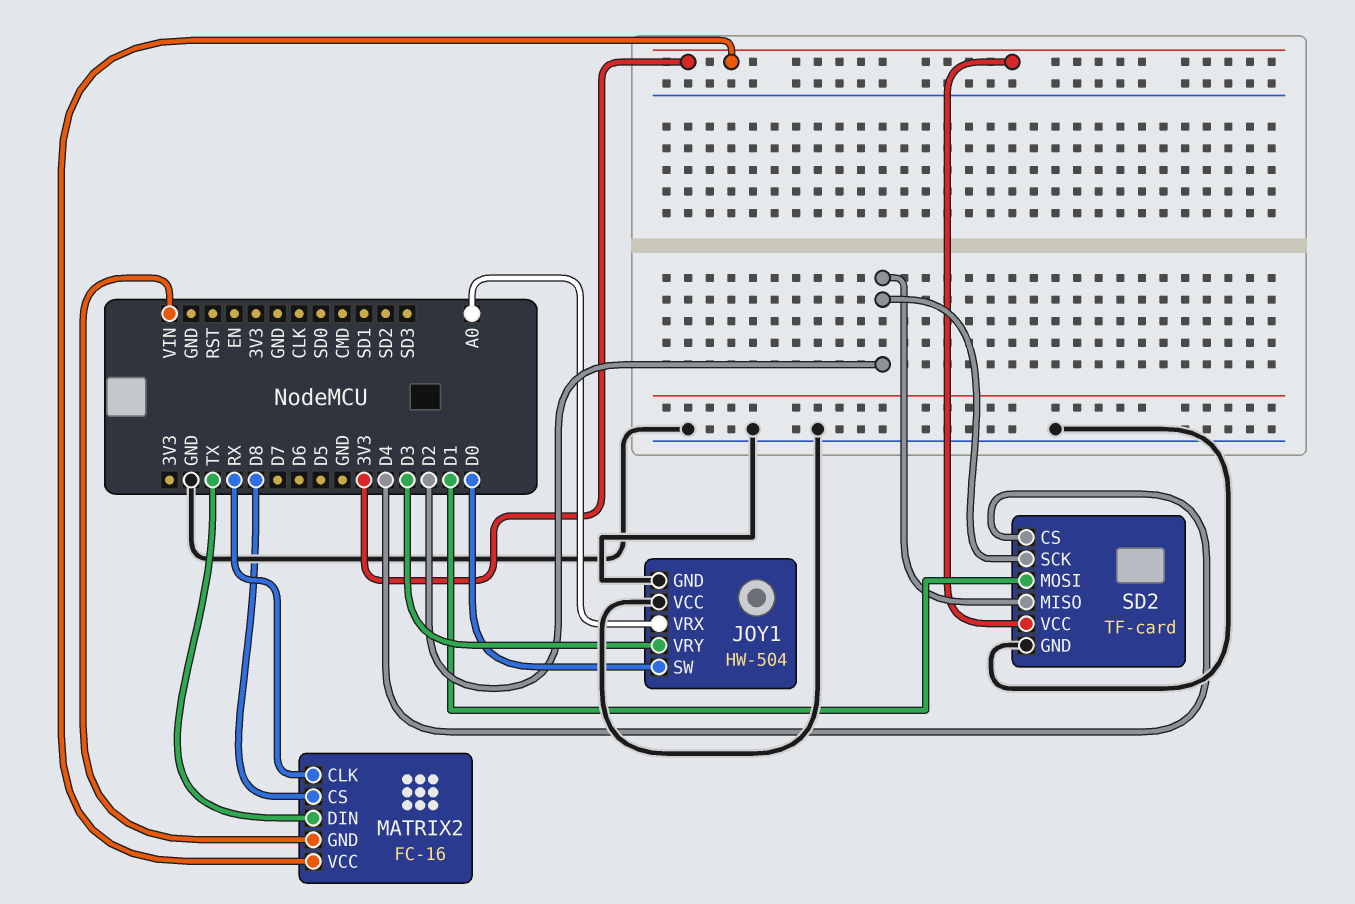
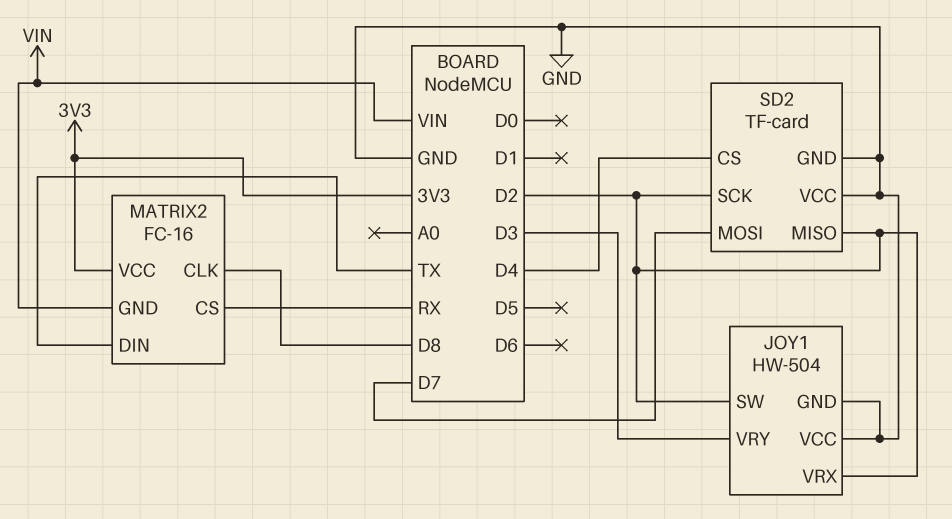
JOY1 pin SW: D0 -> D2
JOY1 pin VRX: A0 -> D2
MATRIX2 pin CLK: RX -> D8
MATRIX2 pin CS: D8 -> RX
SD2 pin MOSI: D1 -> D7
SD2 pin VCC: 3V3 -> GND

